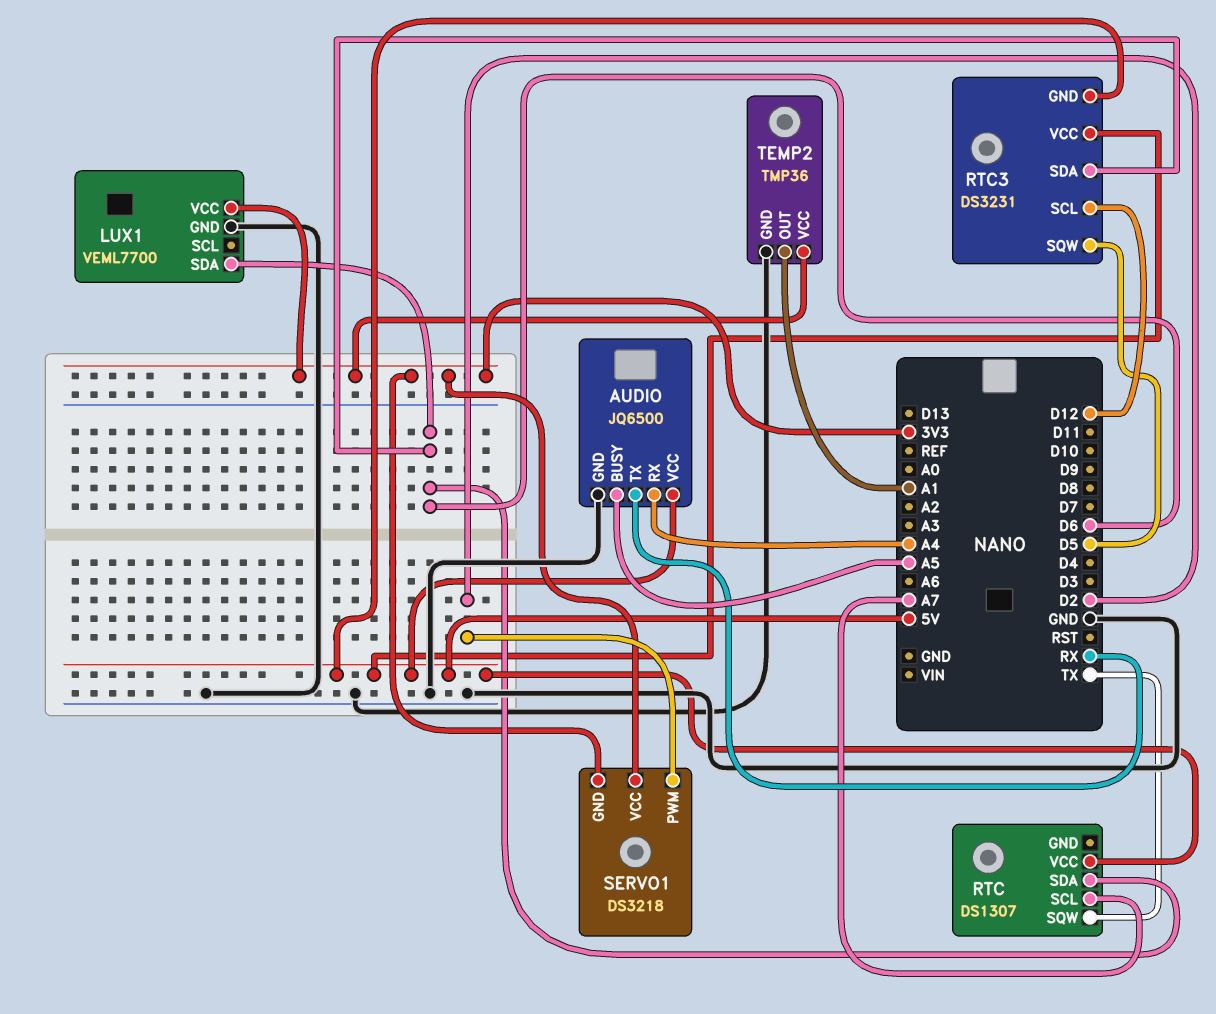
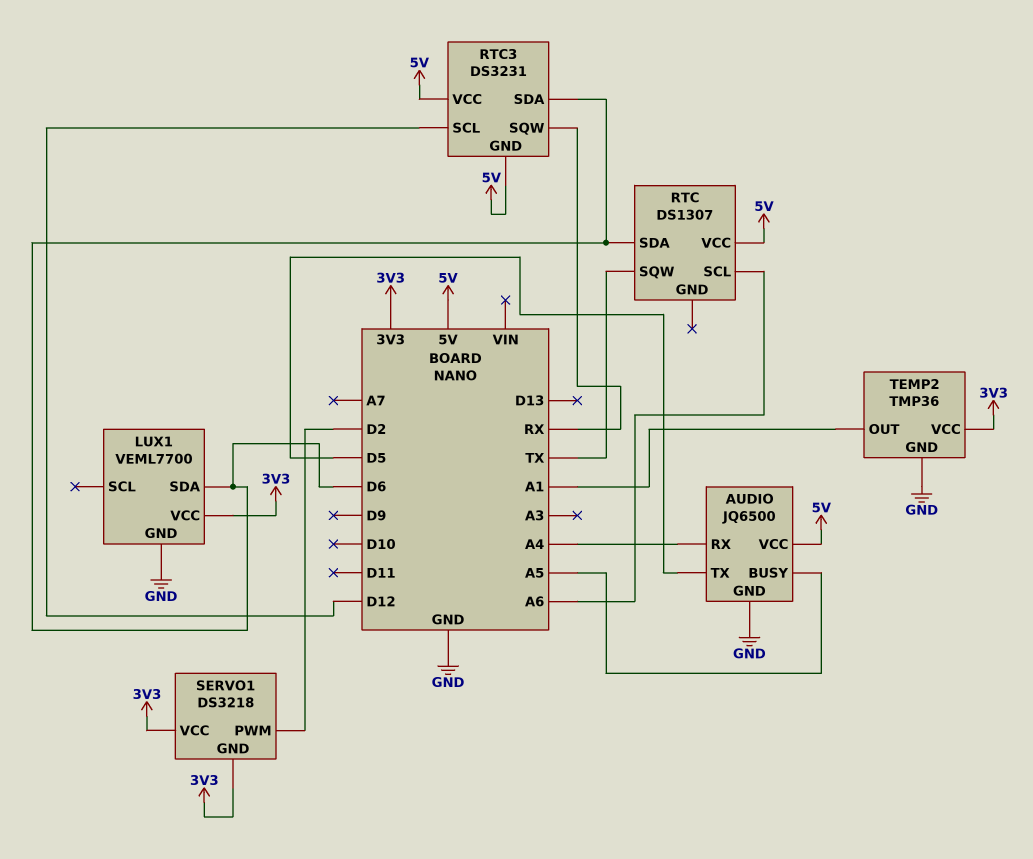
AUDIO pin TX: RX -> D5
RTC pin SCL: A7 -> A6
RTC3 pin SQW: D5 -> RX

